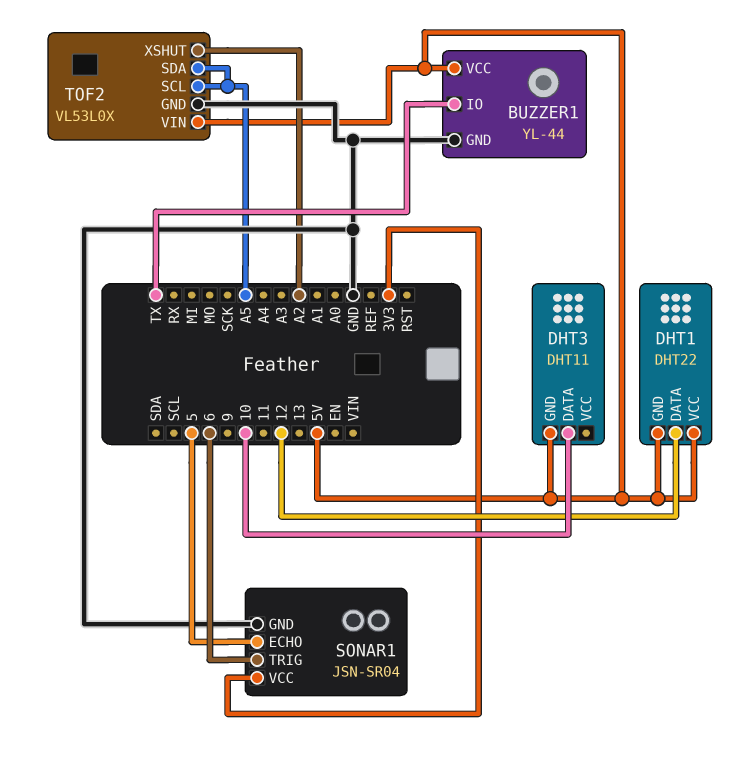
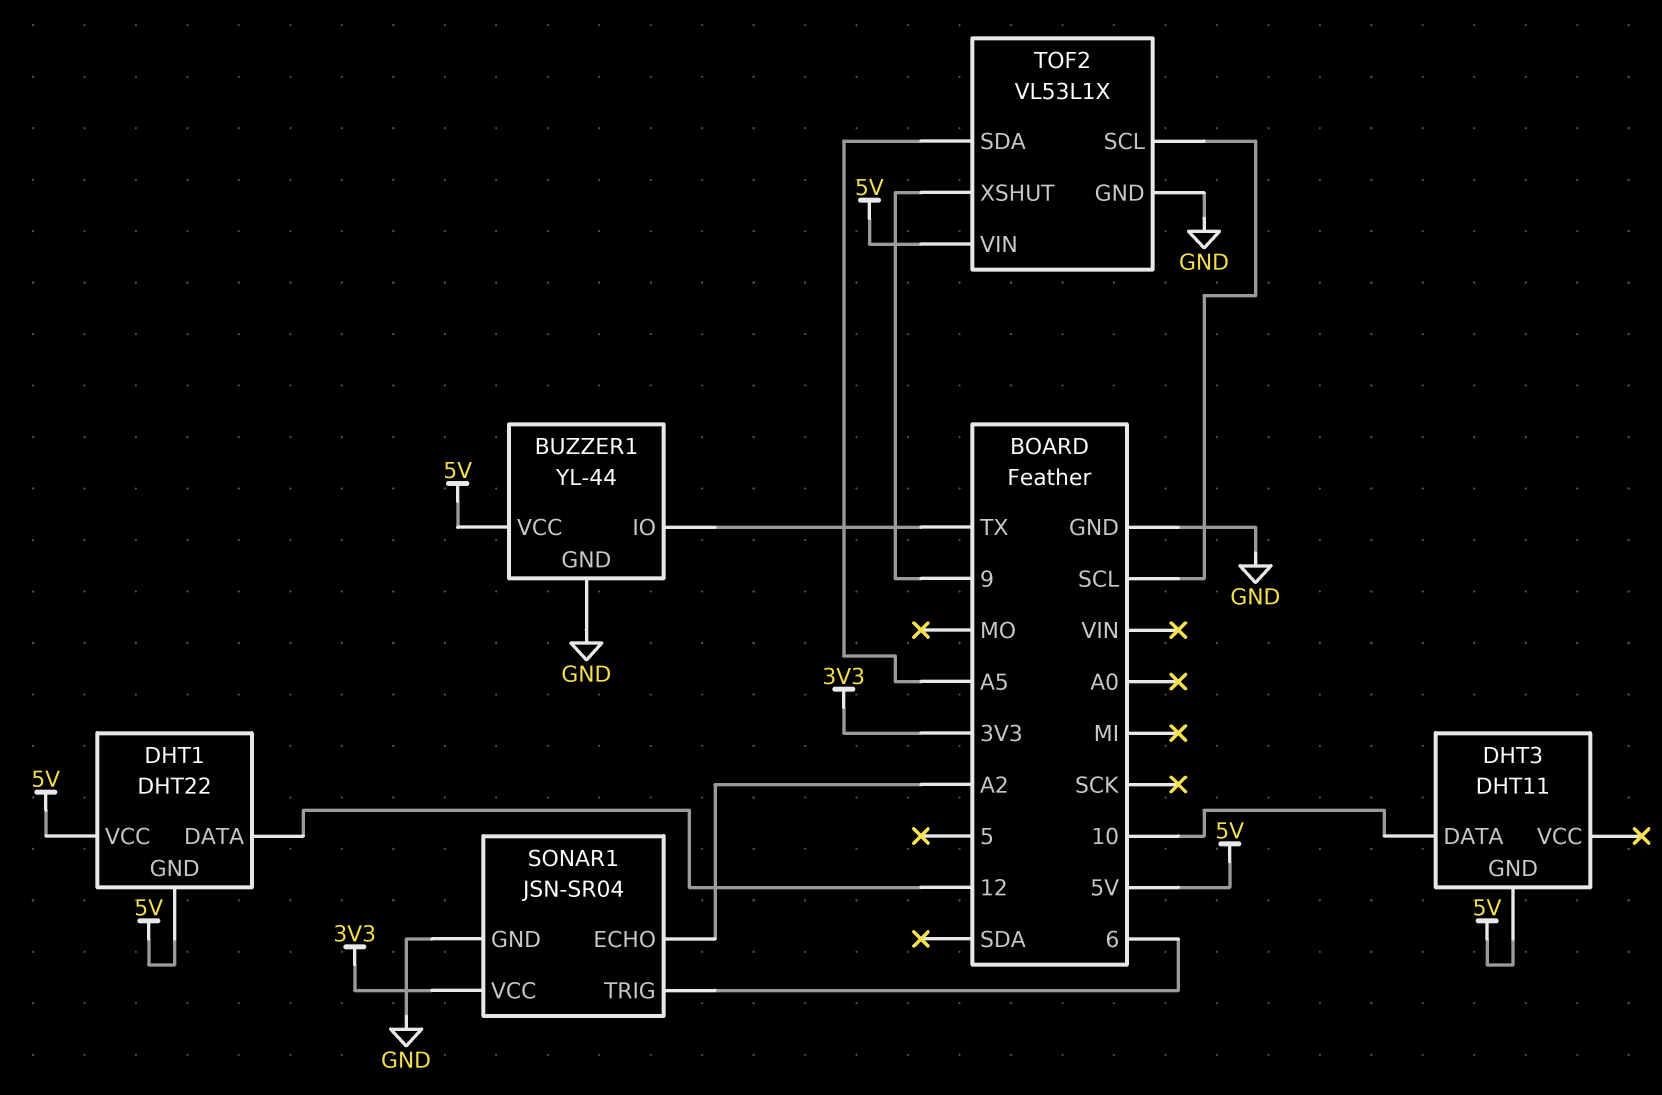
SONAR1 pin ECHO: 5 -> A2
TOF2: VL53L0X -> VL53L1X
TOF2 pin SCL: A5 -> SCL
TOF2 pin XSHUT: A2 -> 9

